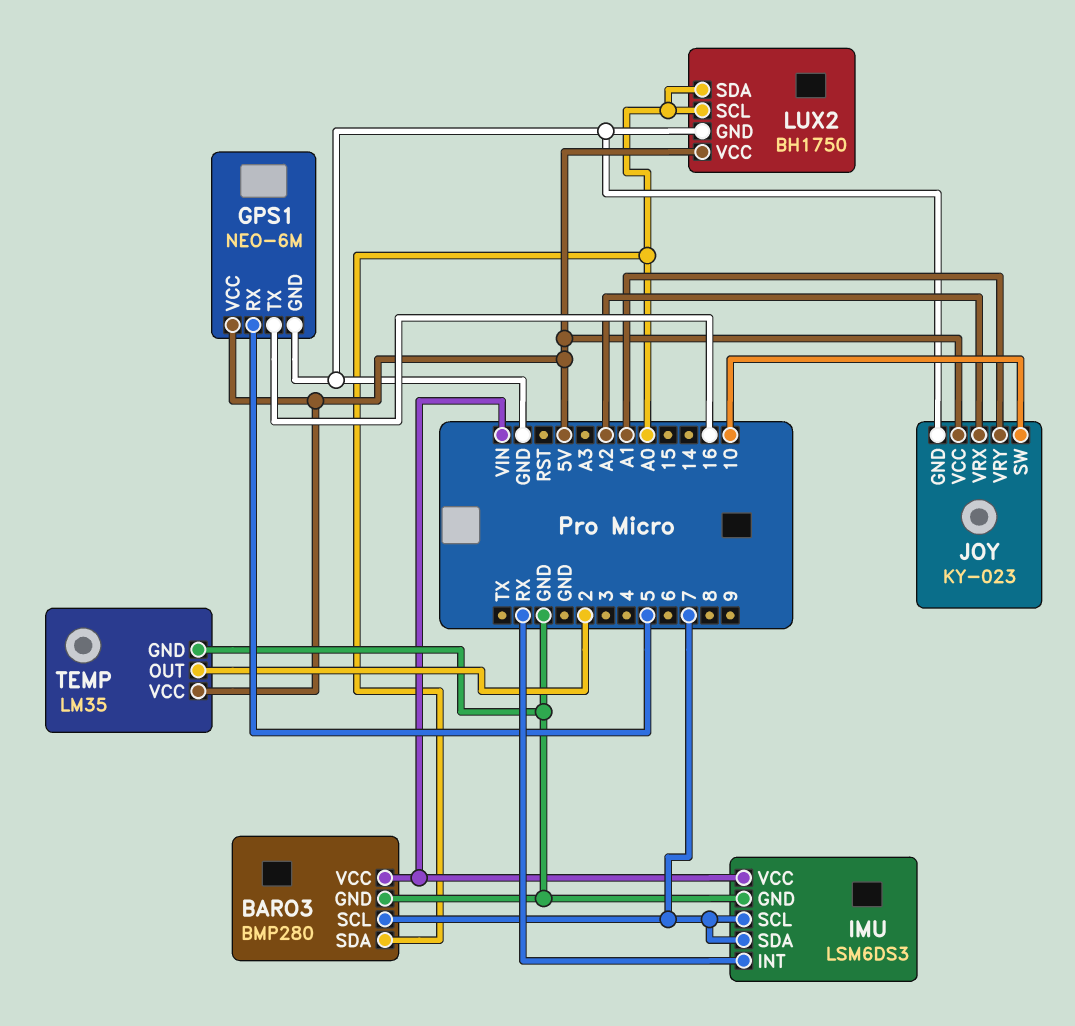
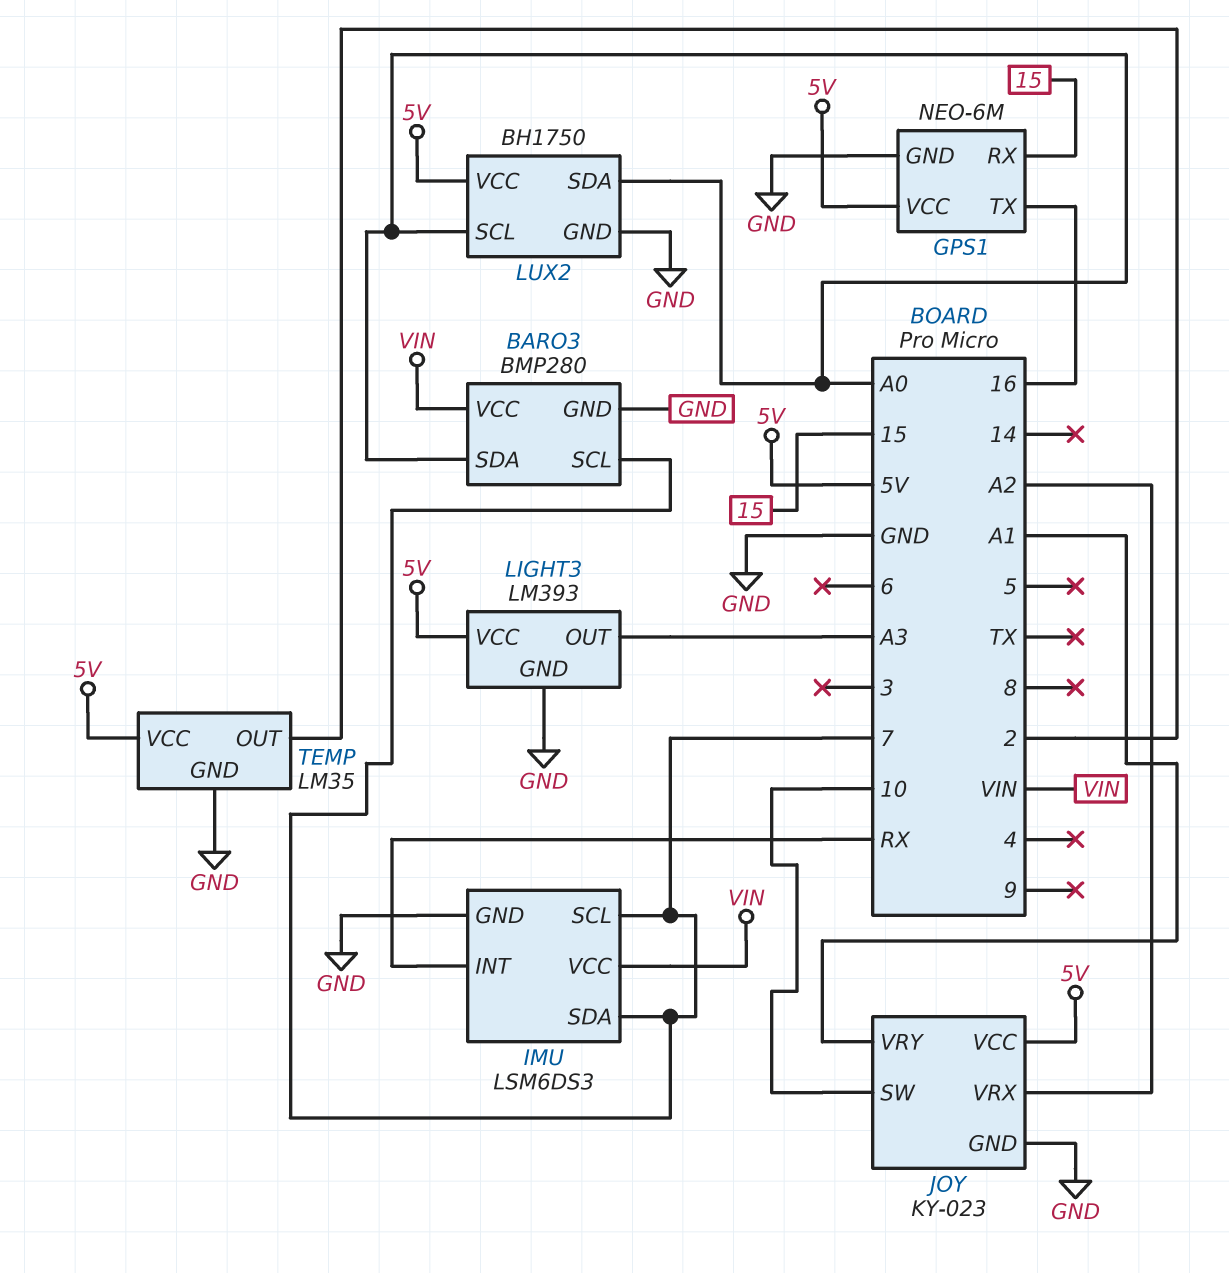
GPS1 pin RX: 5 -> 15
LIGHT3: none -> LM393
LIGHT3 pin GND: none -> GND
LIGHT3 pin OUT: none -> A3
LIGHT3 pin VCC: none -> 5V

